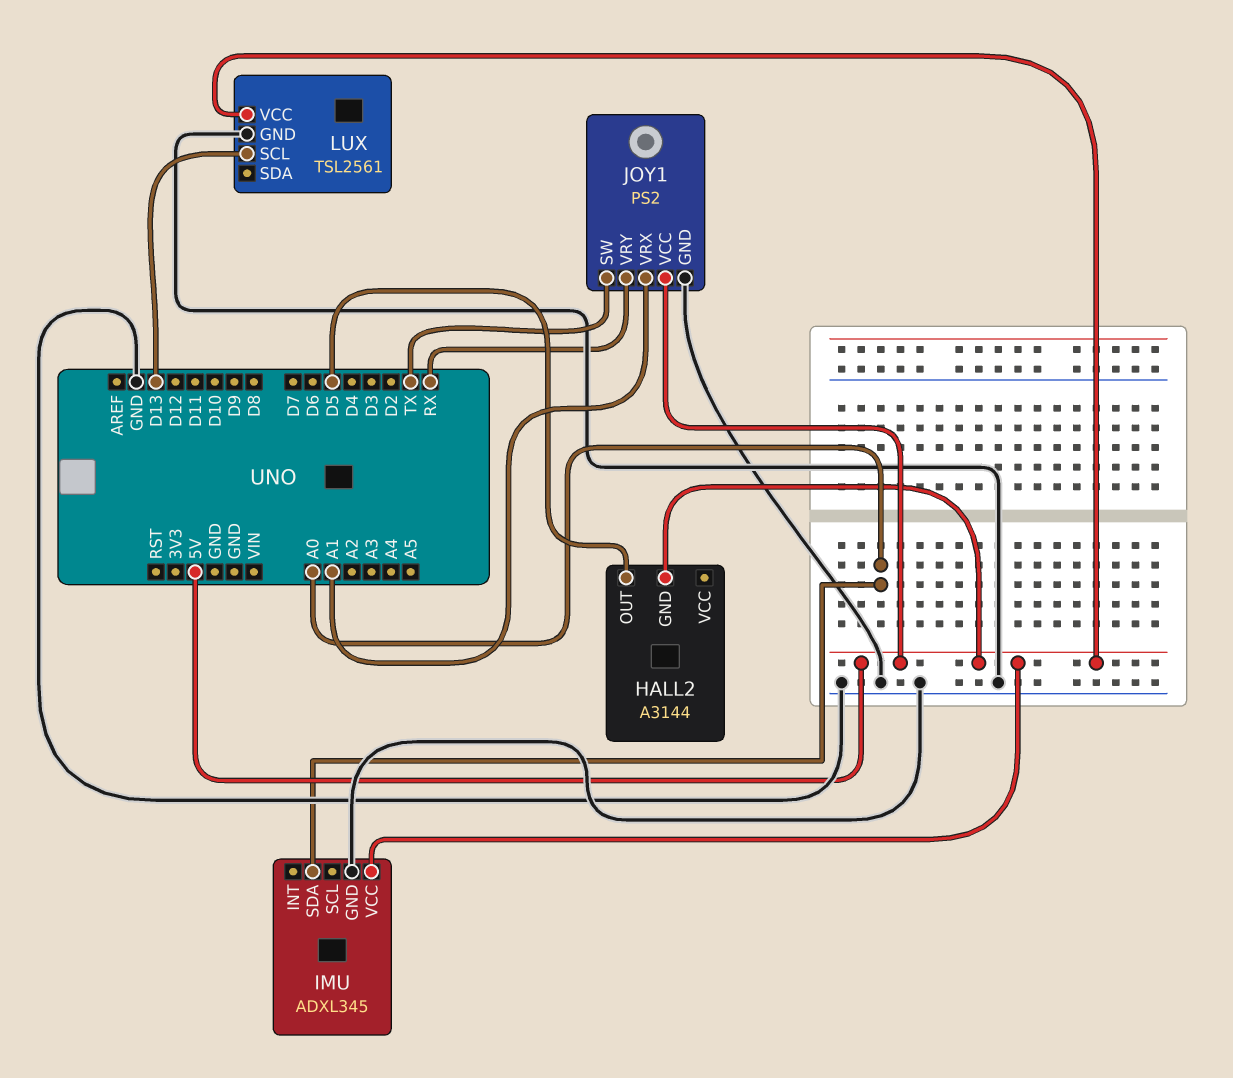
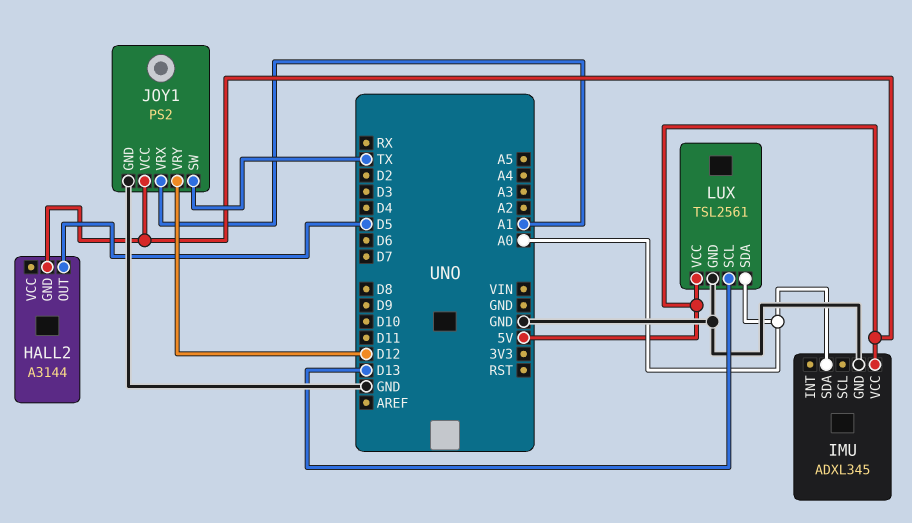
JOY1 pin VRY: RX -> D12
LUX pin SDA: none -> A0

